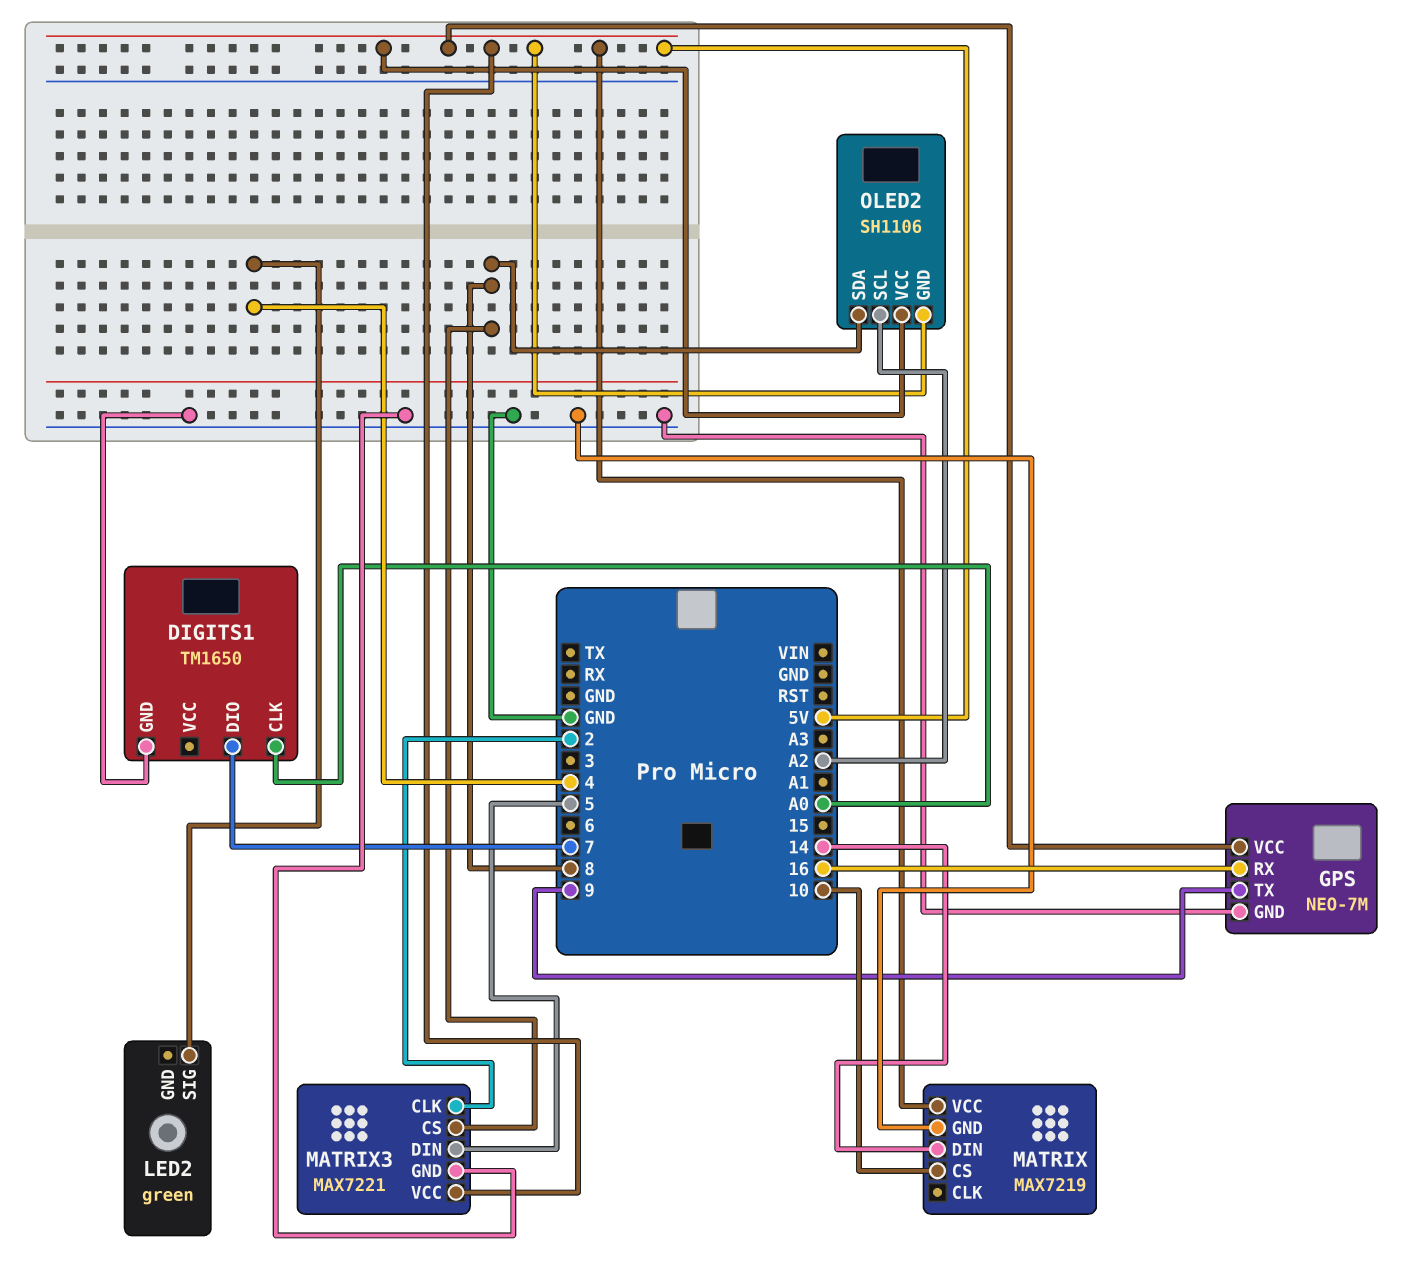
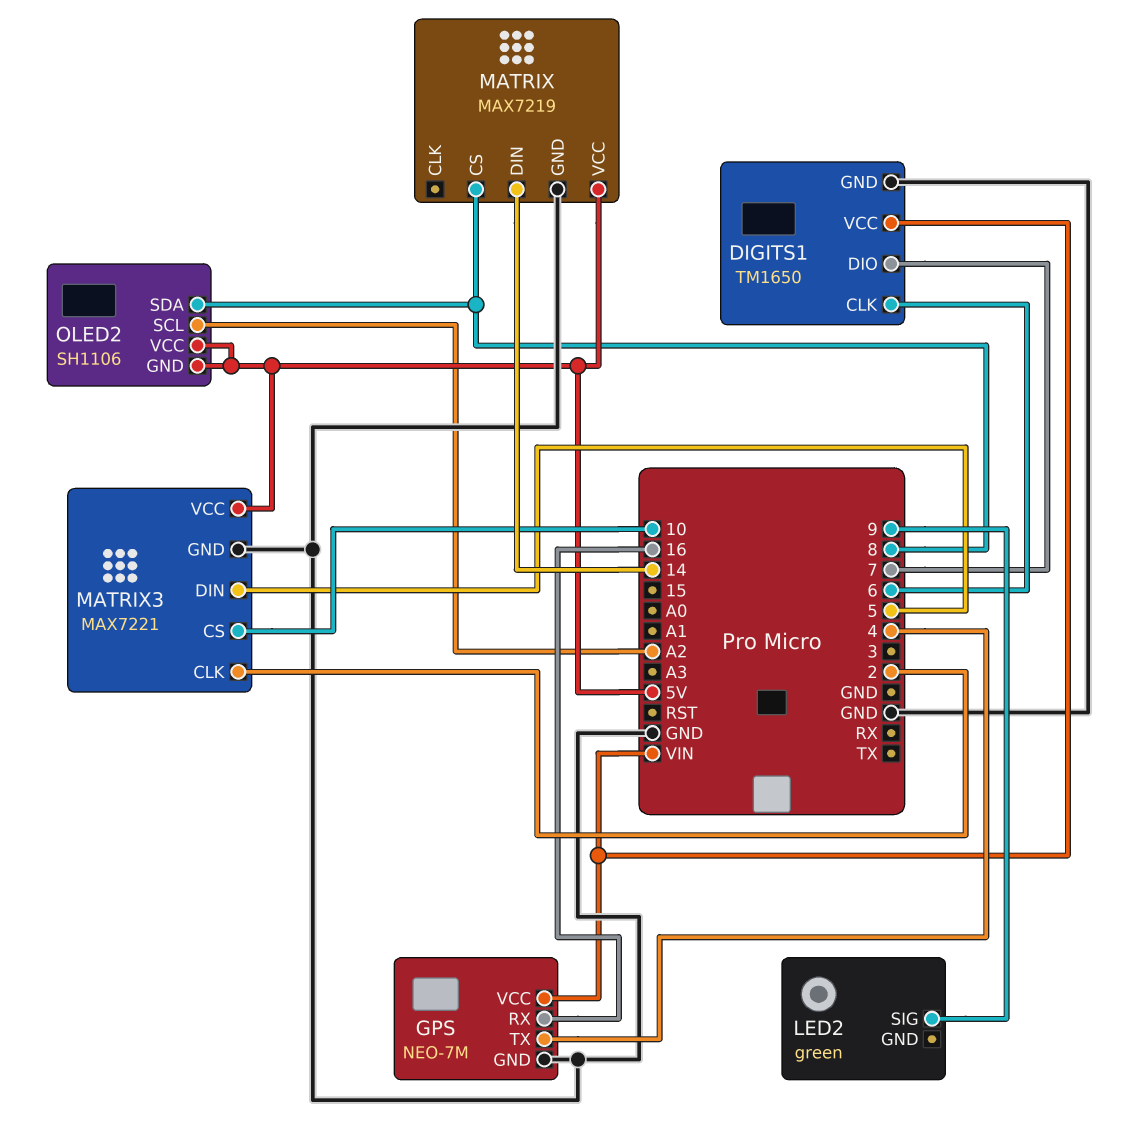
DIGITS1 pin CLK: A0 -> 6
DIGITS1 pin VCC: none -> VIN
GPS pin TX: 9 -> 4
GPS pin VCC: 5V -> VIN
LED2 pin SIG: 4 -> 9
MATRIX pin CS: 10 -> 8
MATRIX3 pin CS: 8 -> 10

